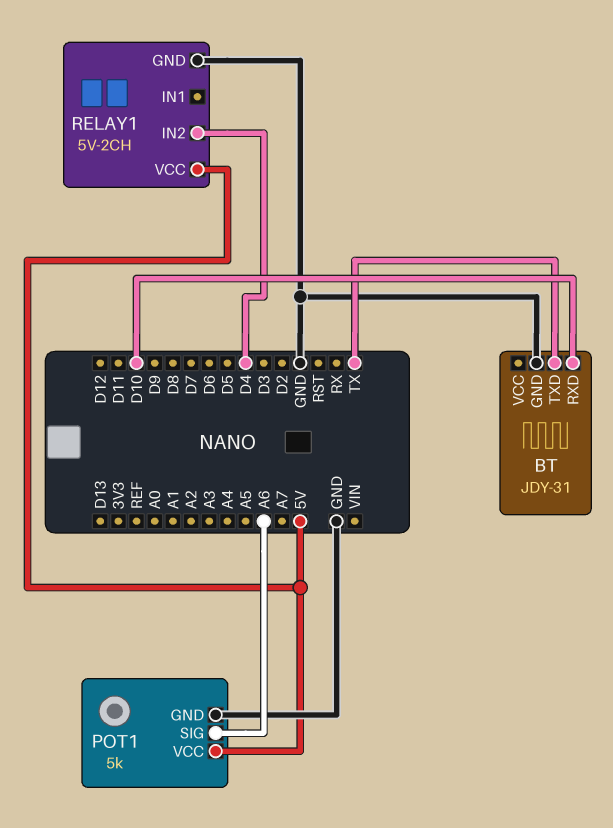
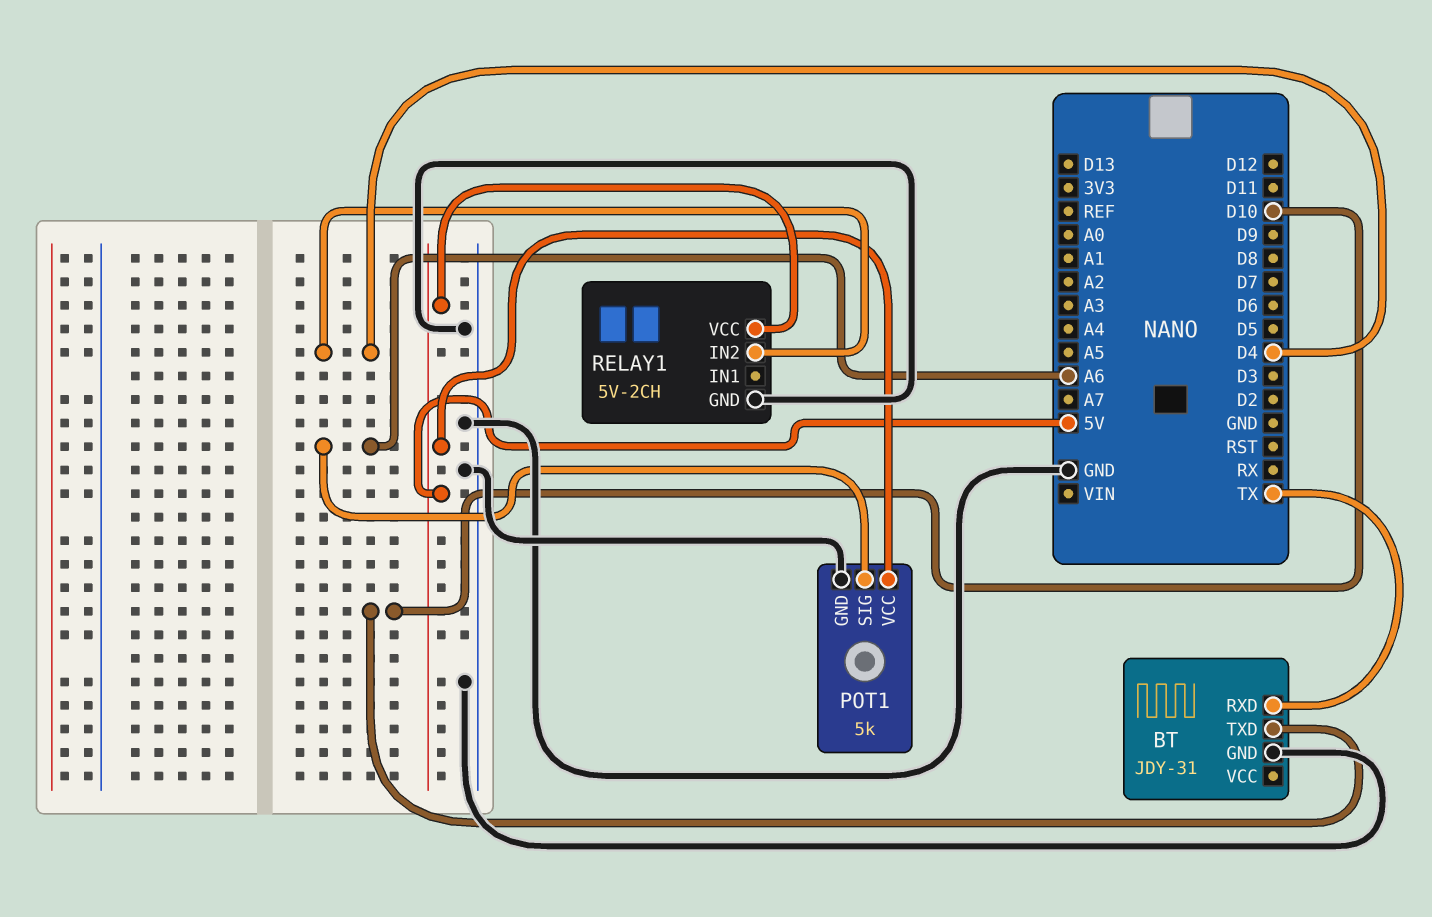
BT pin RXD: D10 -> TX
BT pin TXD: TX -> D10

